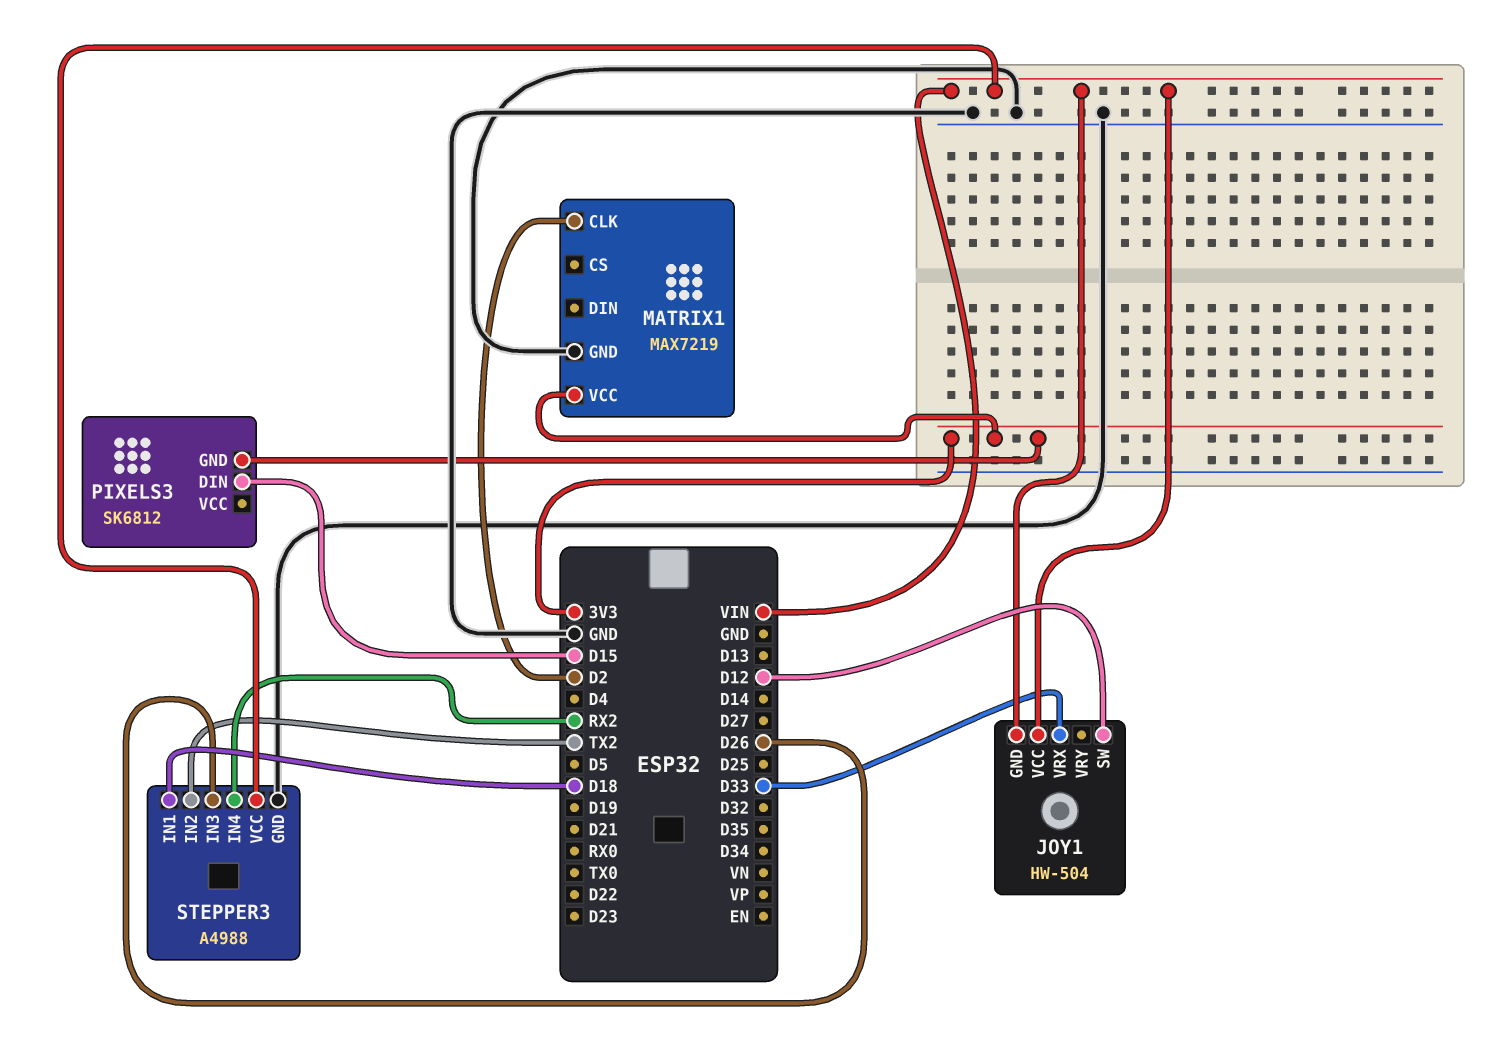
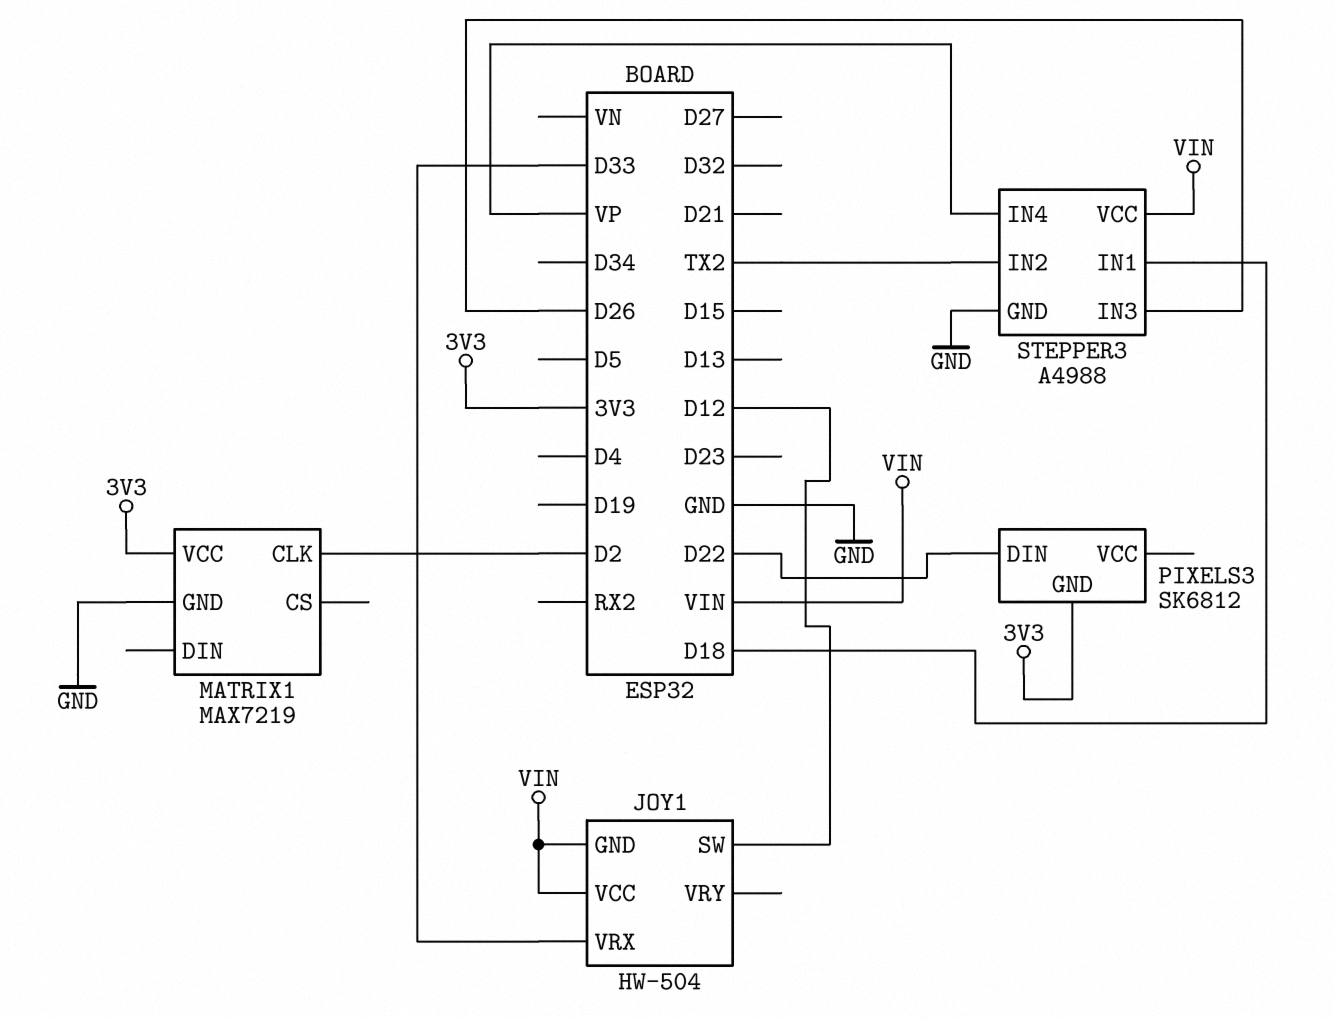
PIXELS3 pin DIN: D15 -> D22
STEPPER3 pin IN4: RX2 -> VP

